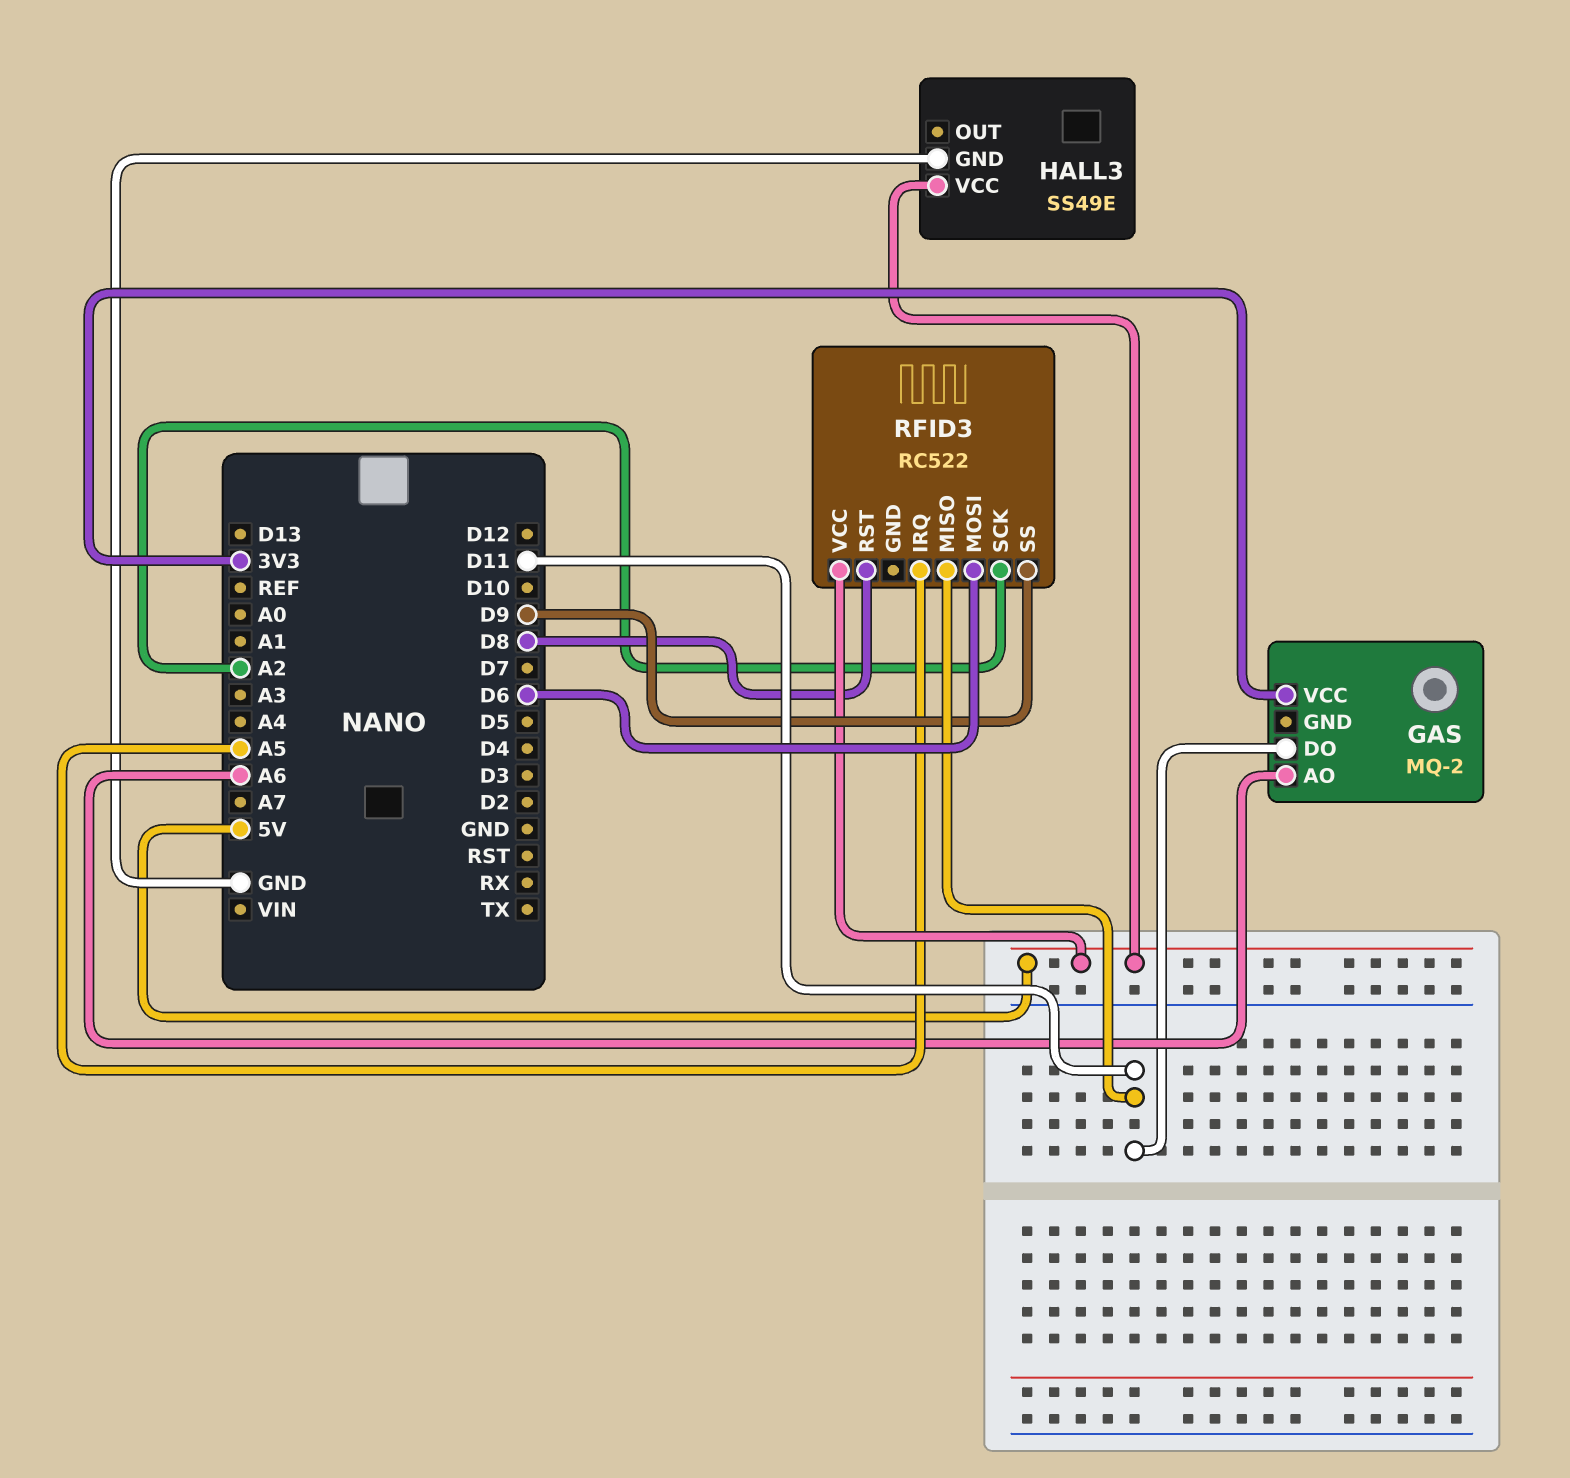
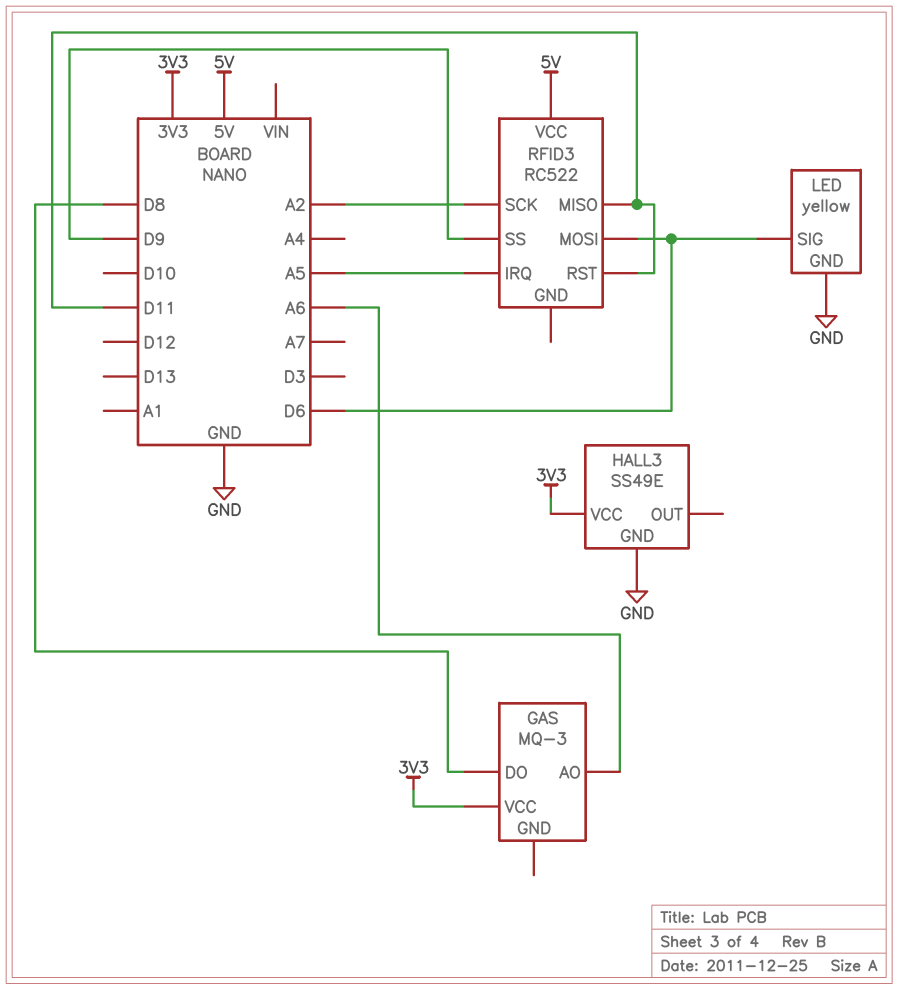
GAS: MQ-2 -> MQ-3
GAS pin DO: D11 -> D8
HALL3 pin VCC: 5V -> 3V3
LED: none -> yellow
LED pin GND: none -> GND
LED pin SIG: none -> D6
RFID3 pin RST: D8 -> D11

